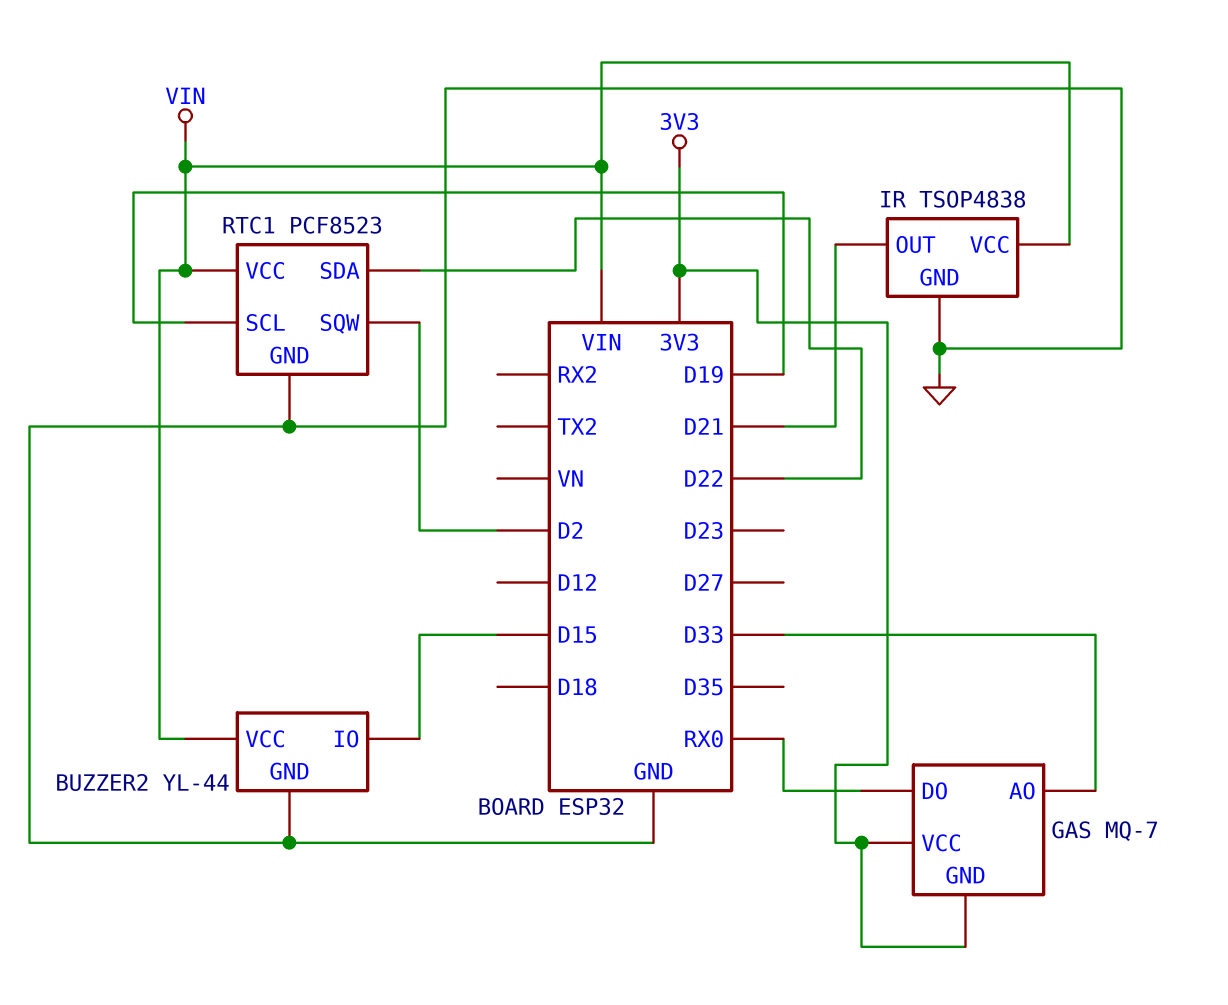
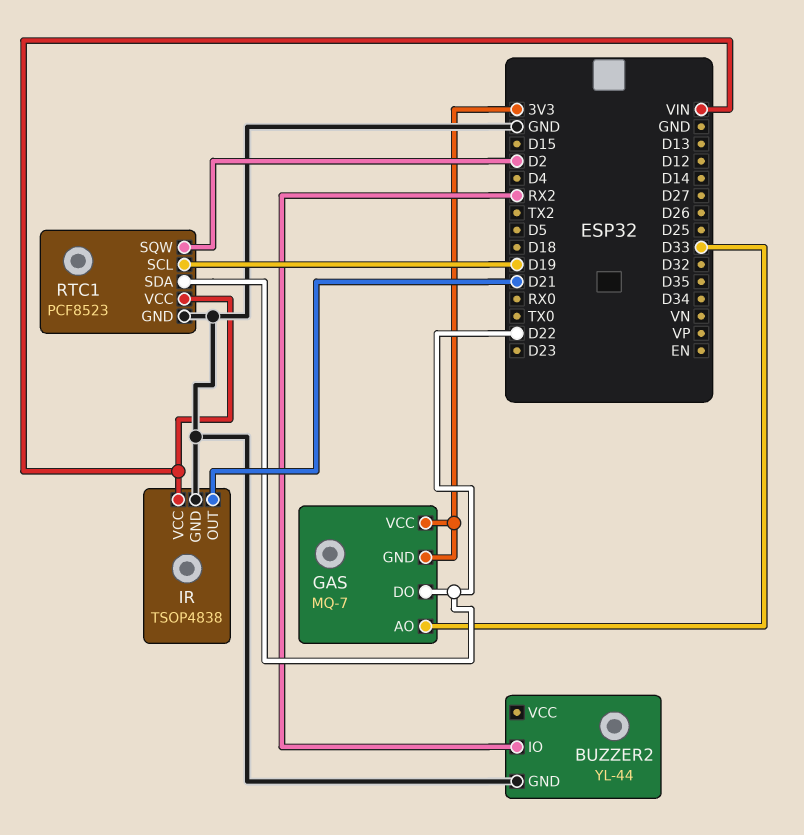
BUZZER2 pin IO: D15 -> RX2
BUZZER2 pin VCC: VIN -> none
GAS pin DO: RX0 -> D22

